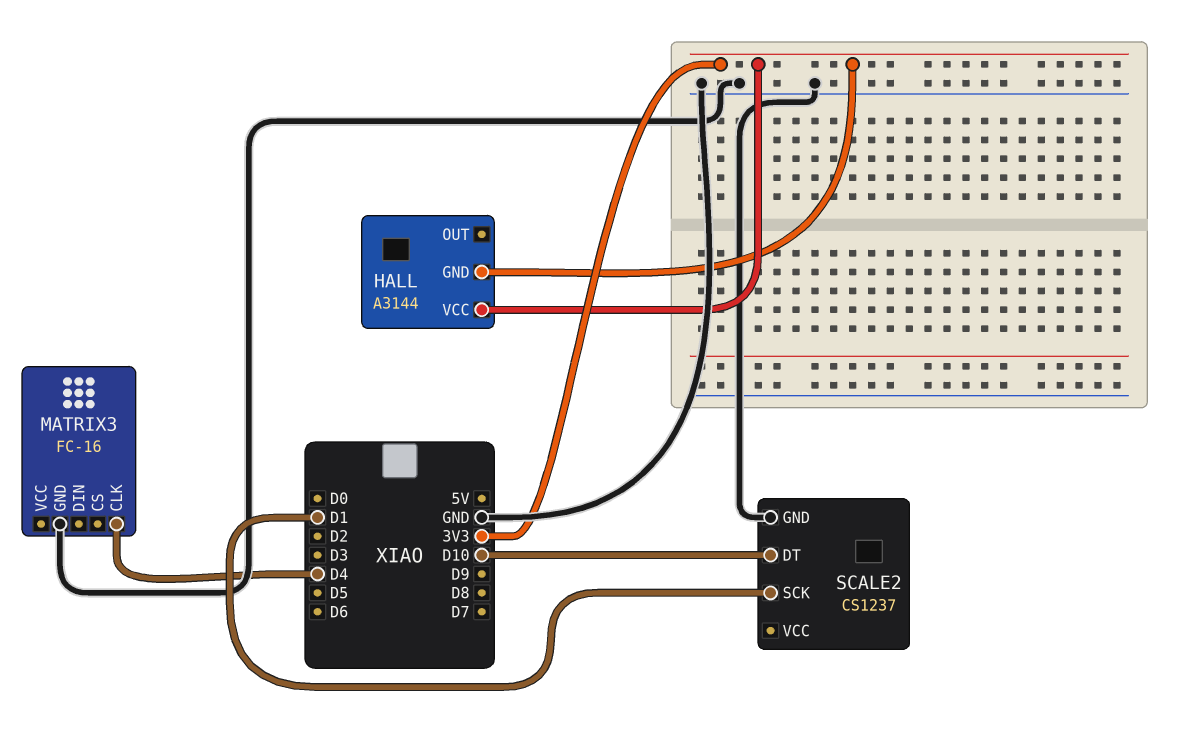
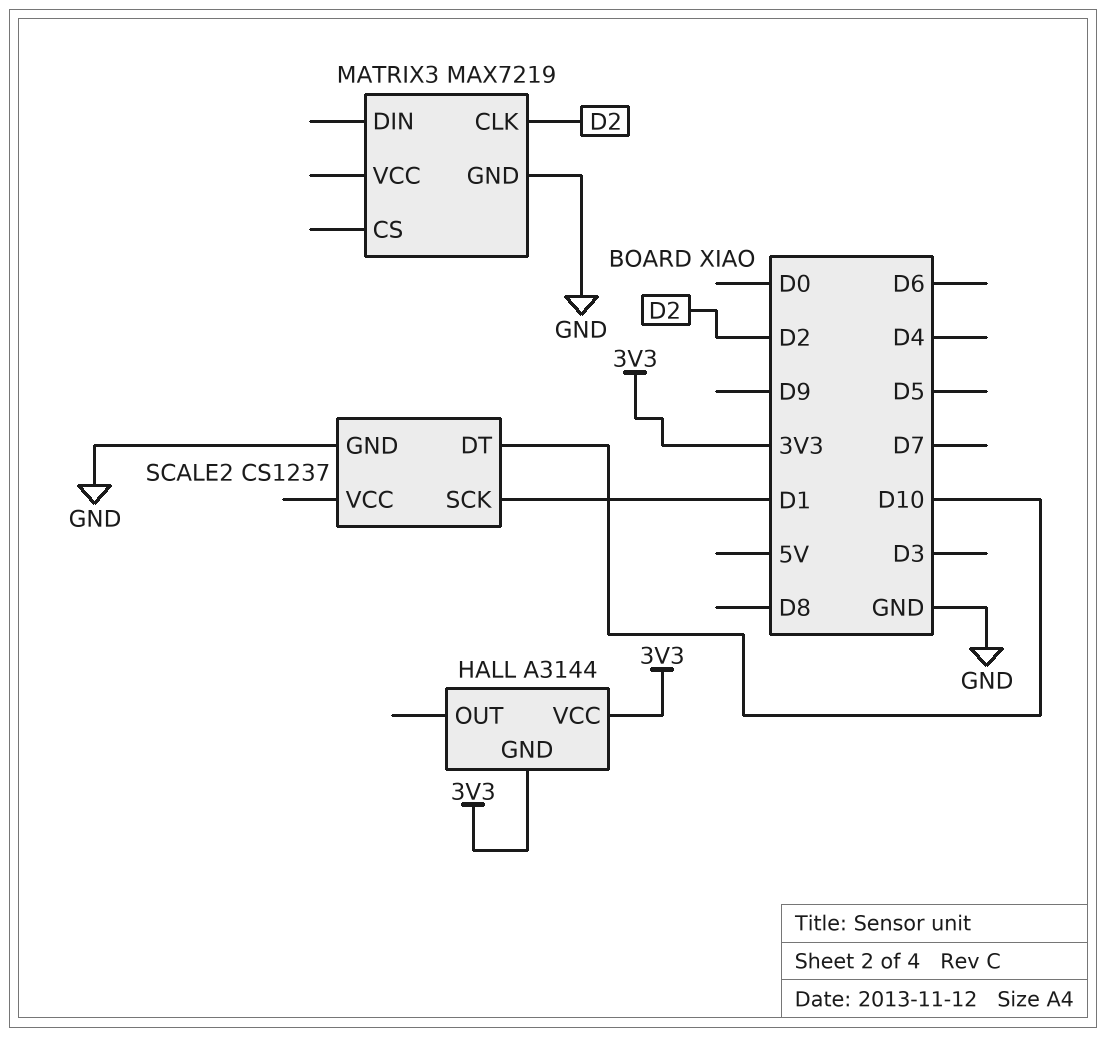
MATRIX3: FC-16 -> MAX7219
MATRIX3 pin CLK: D4 -> D2

